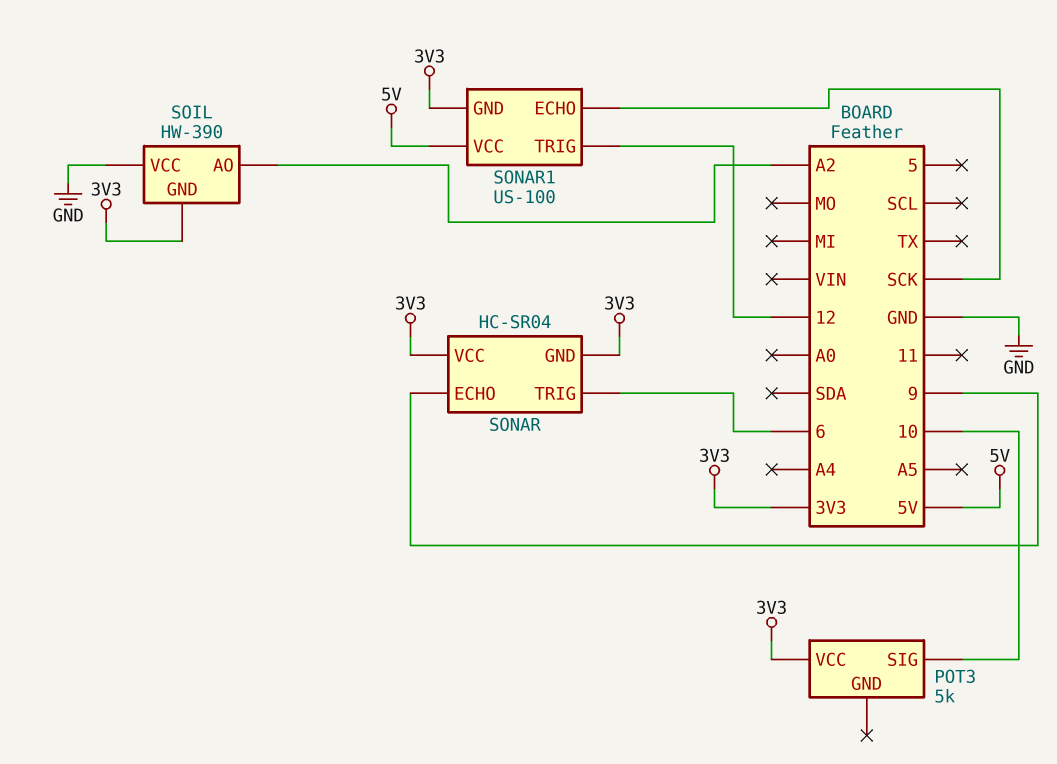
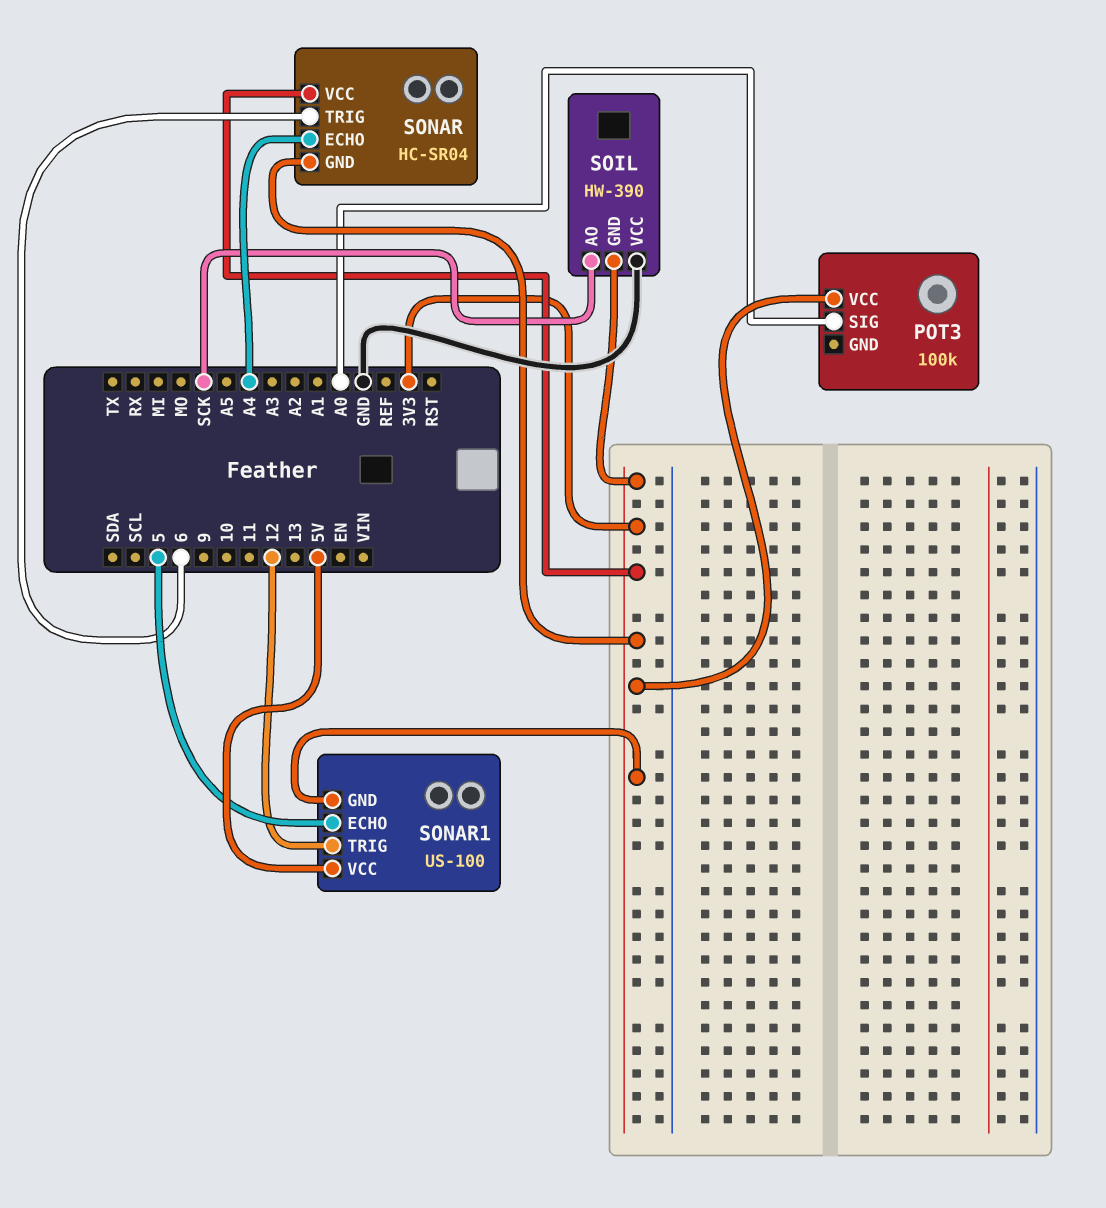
POT3: 5k -> 100k
POT3 pin SIG: 10 -> A0
SOIL pin AO: A2 -> SCK
SONAR pin ECHO: 9 -> A4
SONAR1 pin ECHO: SCK -> 5

